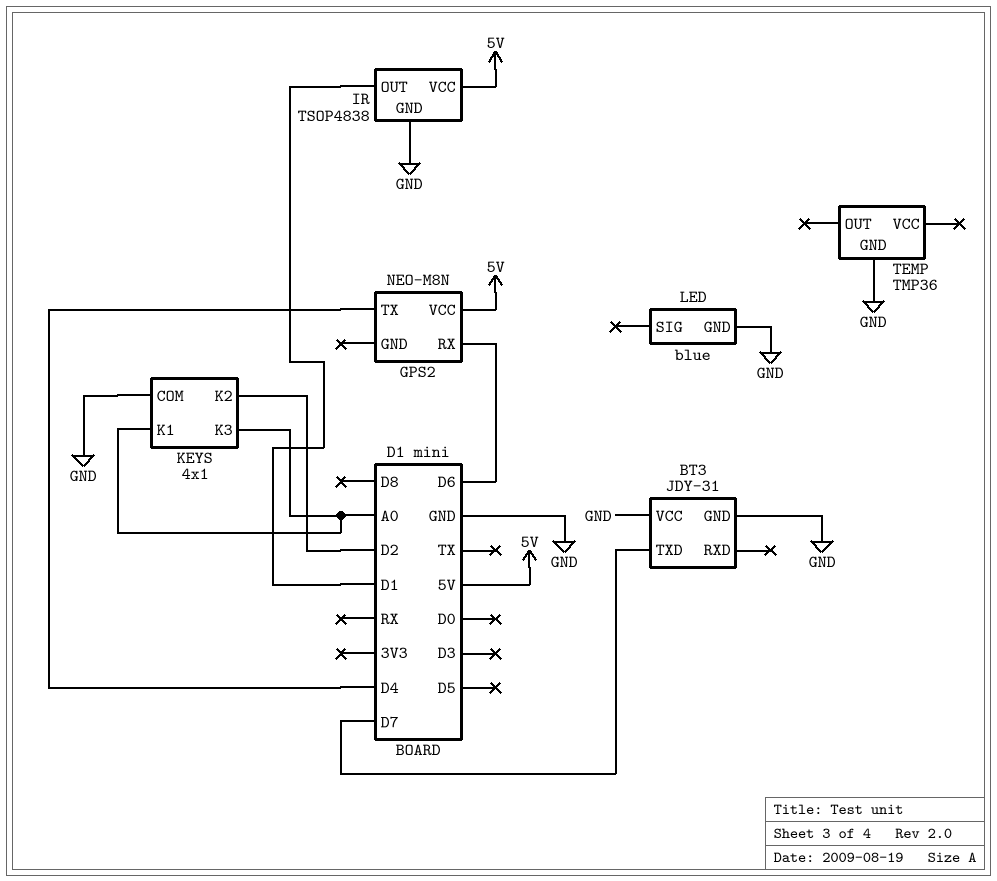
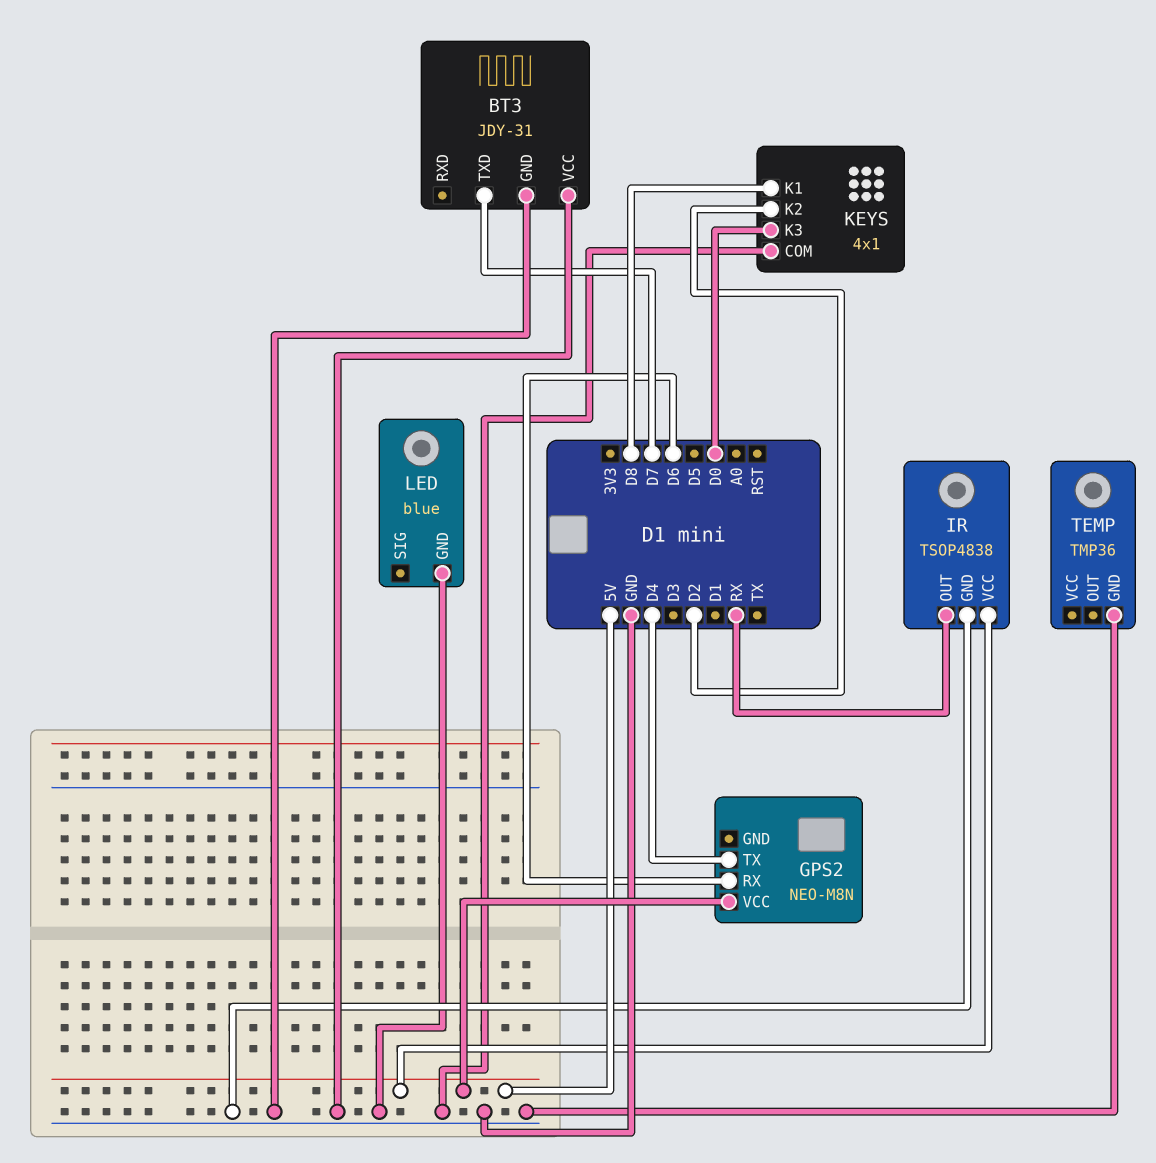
IR pin OUT: D1 -> RX
KEYS pin K1: A0 -> D8
KEYS pin K3: A0 -> D0

